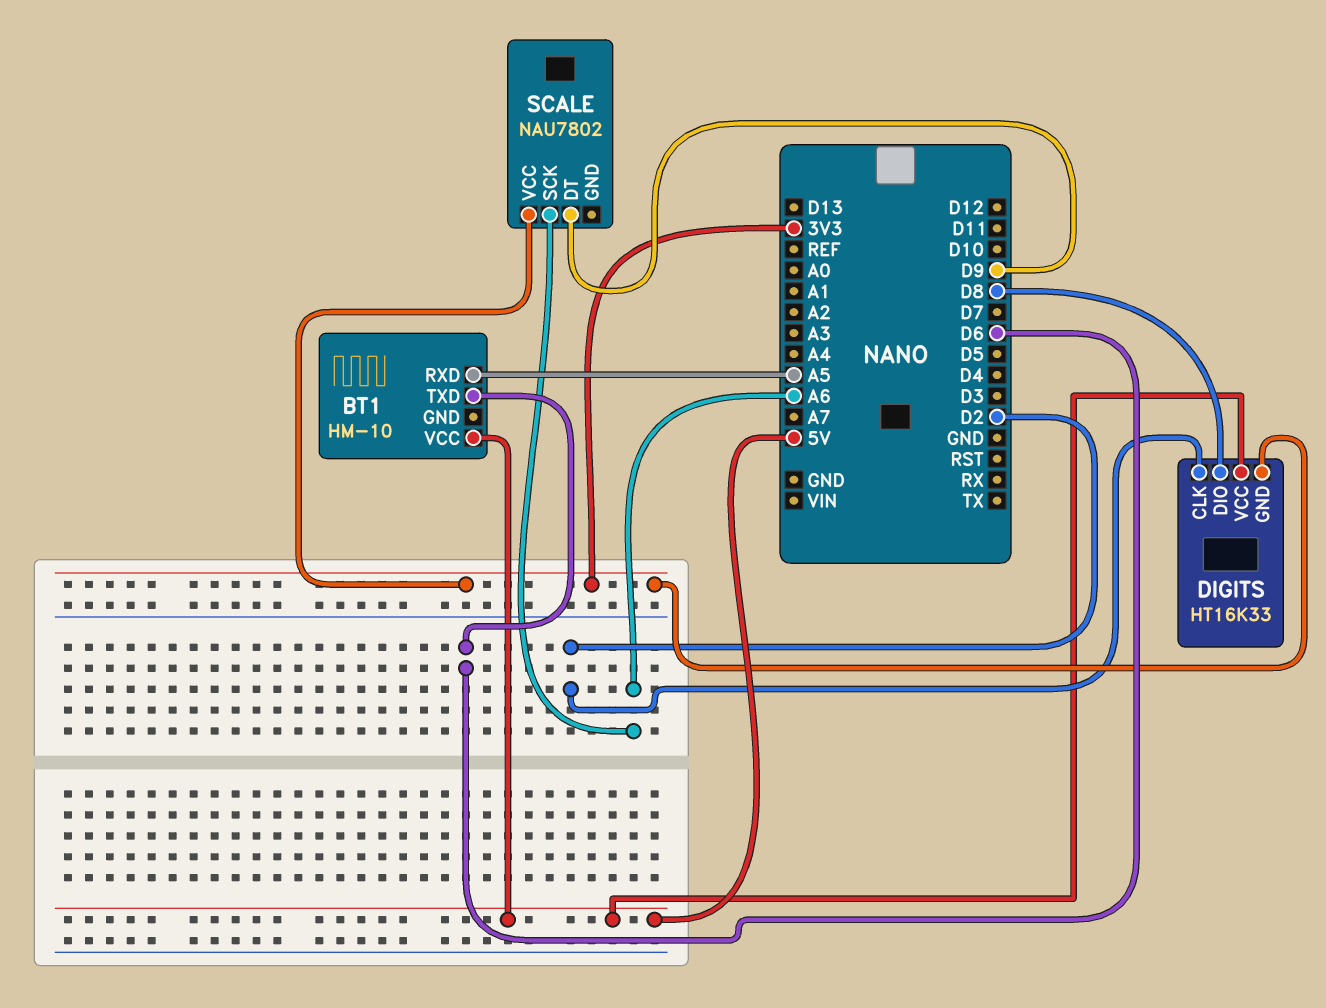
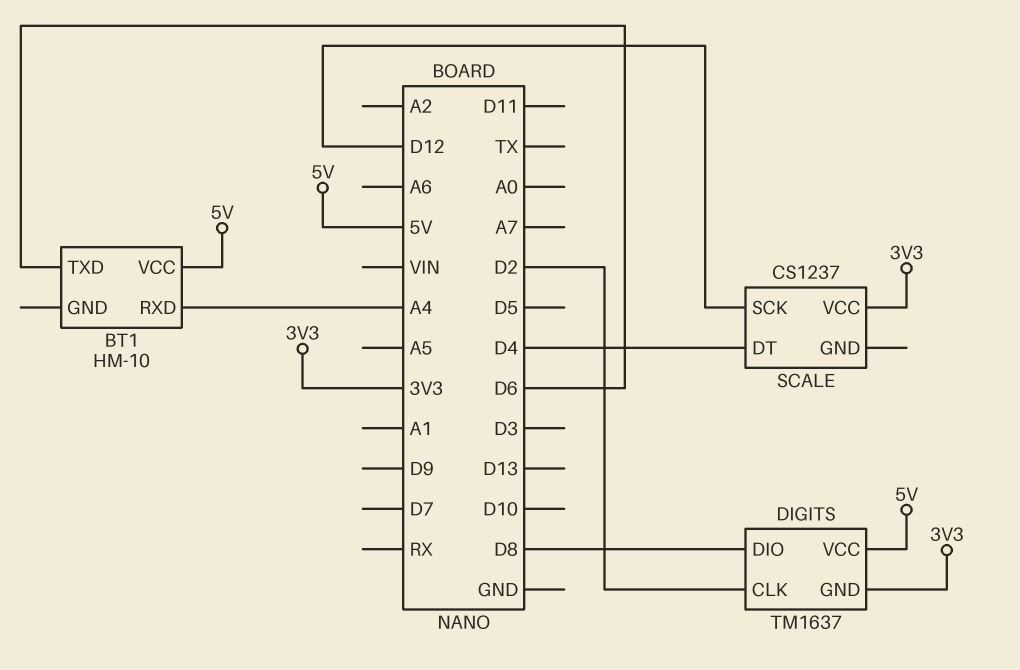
BT1 pin RXD: A5 -> A4
DIGITS: HT16K33 -> TM1637
SCALE: NAU7802 -> CS1237
SCALE pin DT: D9 -> D4
SCALE pin SCK: A6 -> D12

